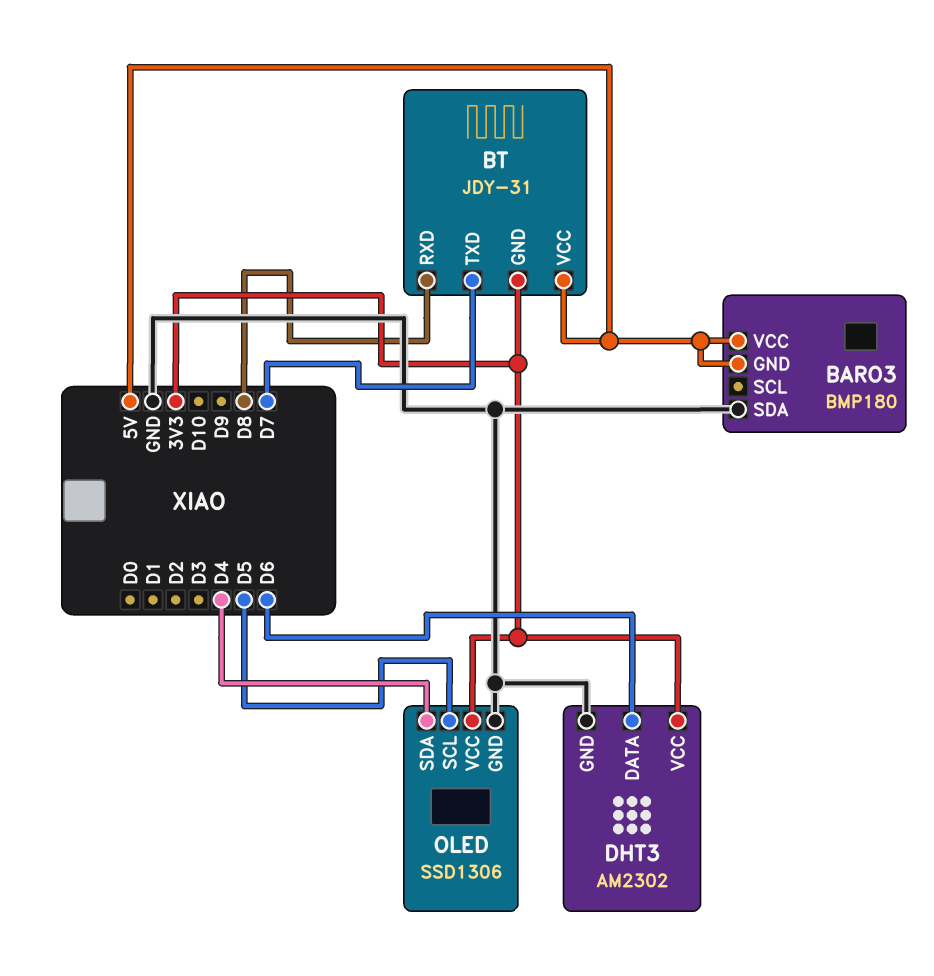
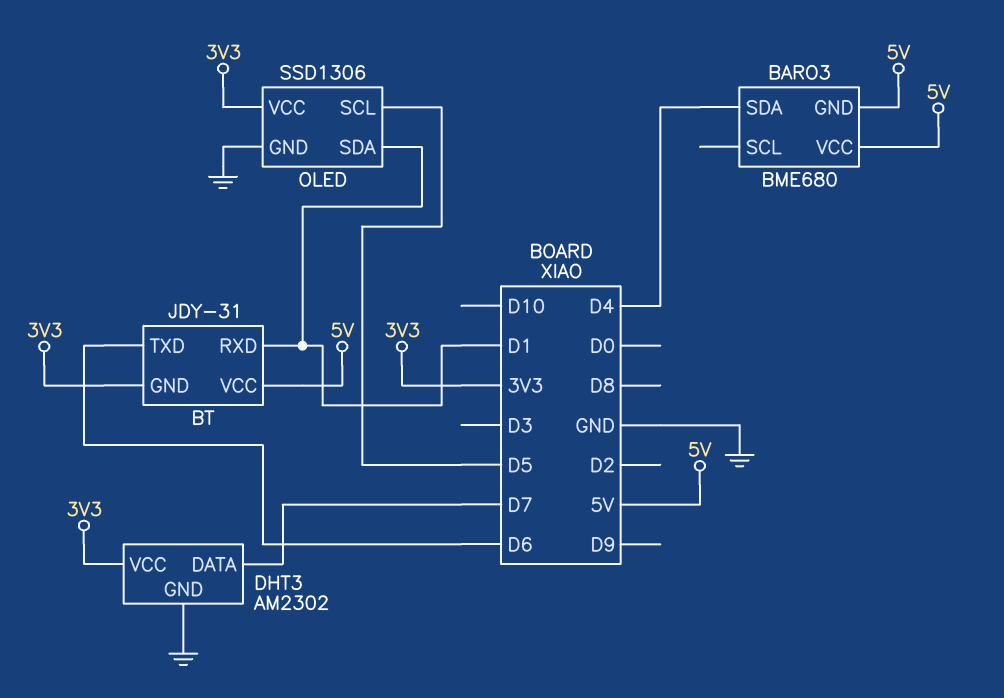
BARO3: BMP180 -> BME680
BARO3 pin SDA: GND -> D4
BT pin RXD: D8 -> D1
BT pin TXD: D7 -> D6
DHT3 pin DATA: D6 -> D7
OLED pin SDA: D4 -> D1

